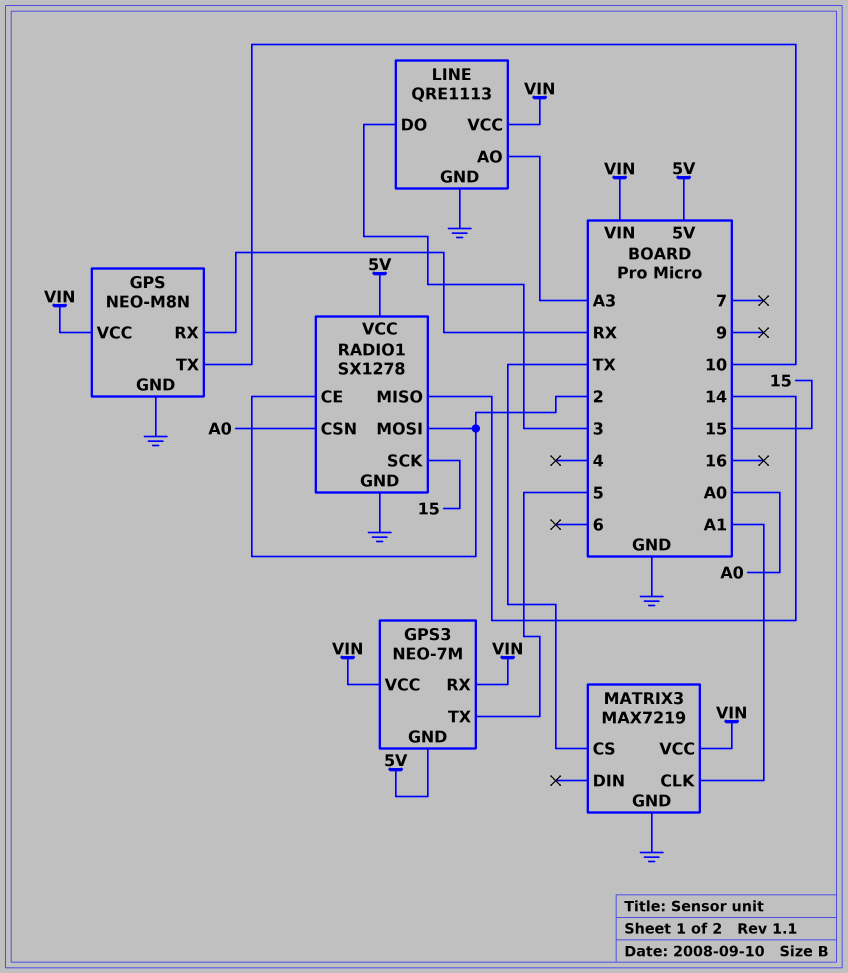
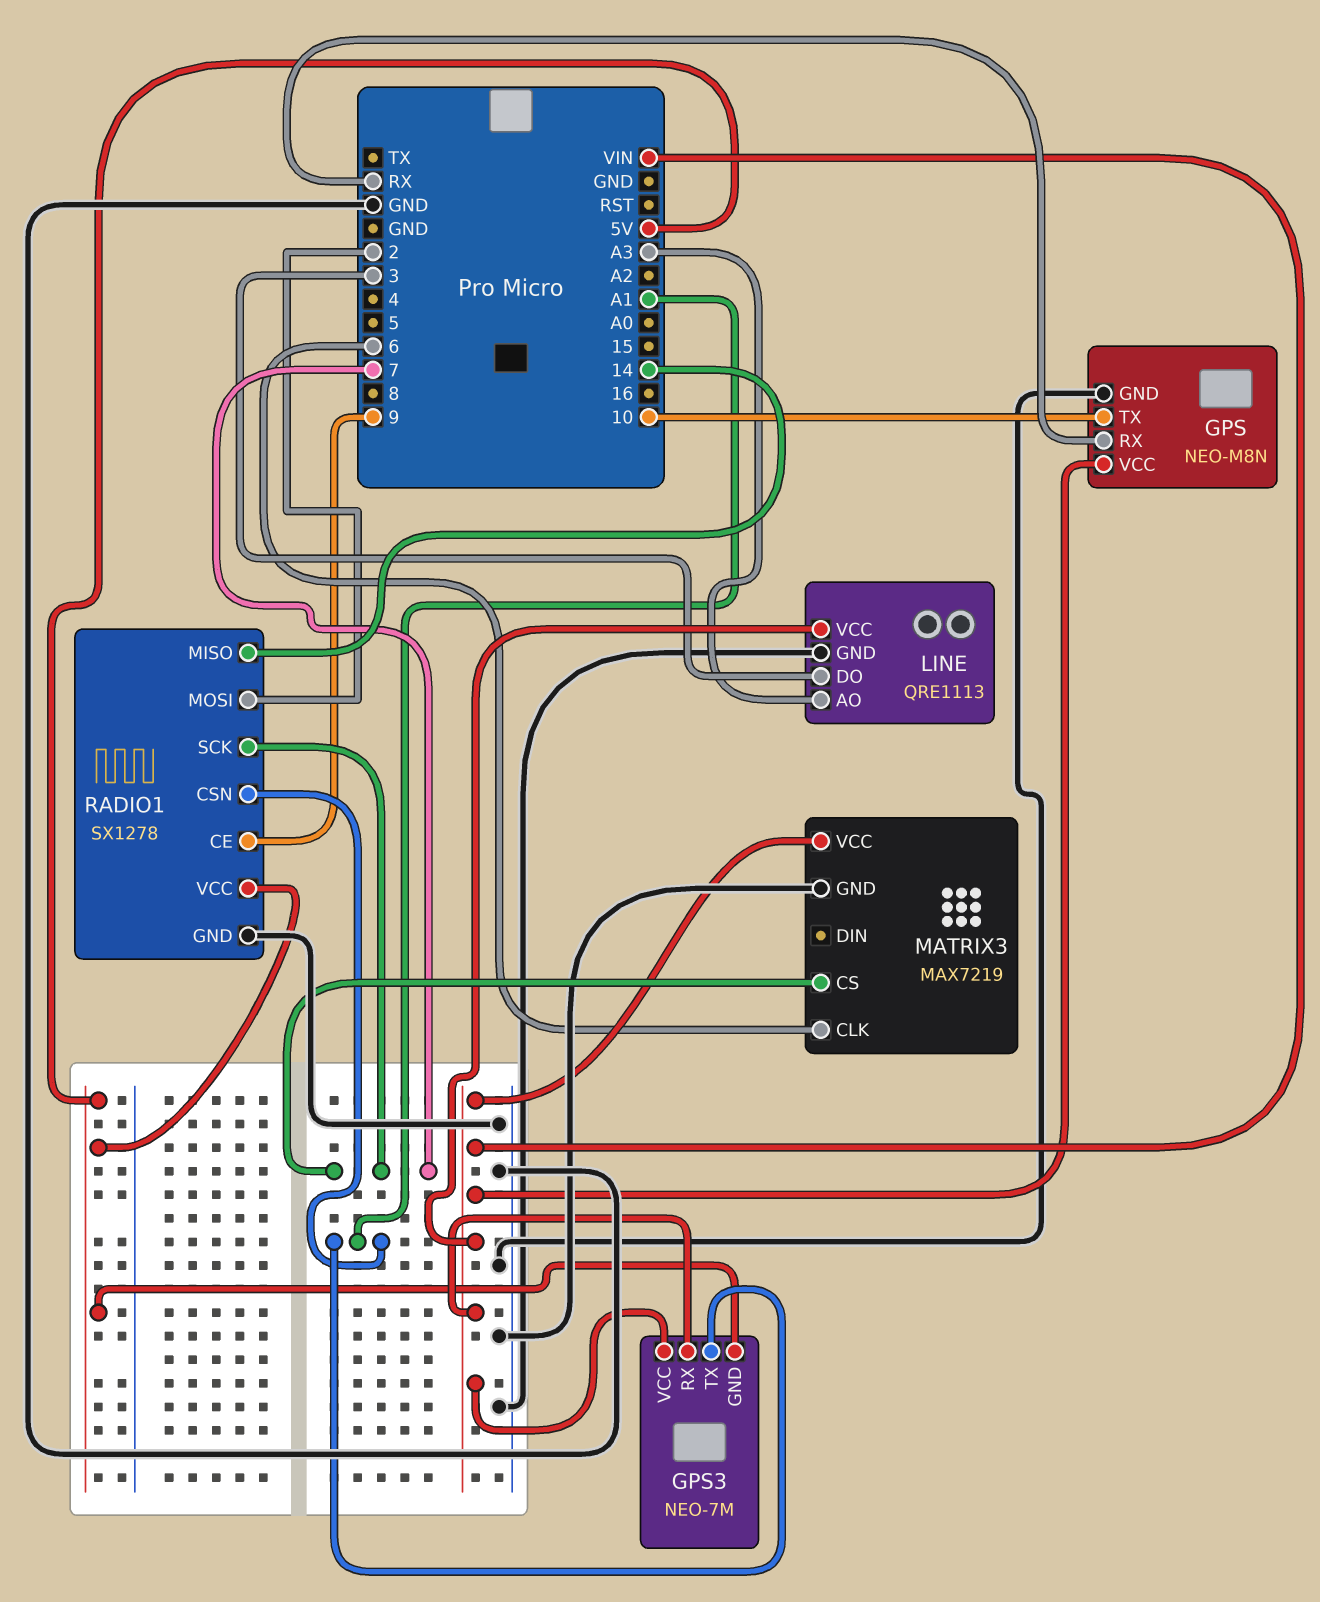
GPS3 pin TX: 5 -> A1
MATRIX3 pin CLK: A1 -> 6
MATRIX3 pin CS: TX -> 7
RADIO1 pin CE: 2 -> 9
RADIO1 pin CSN: A0 -> A1
RADIO1 pin SCK: 15 -> 7

